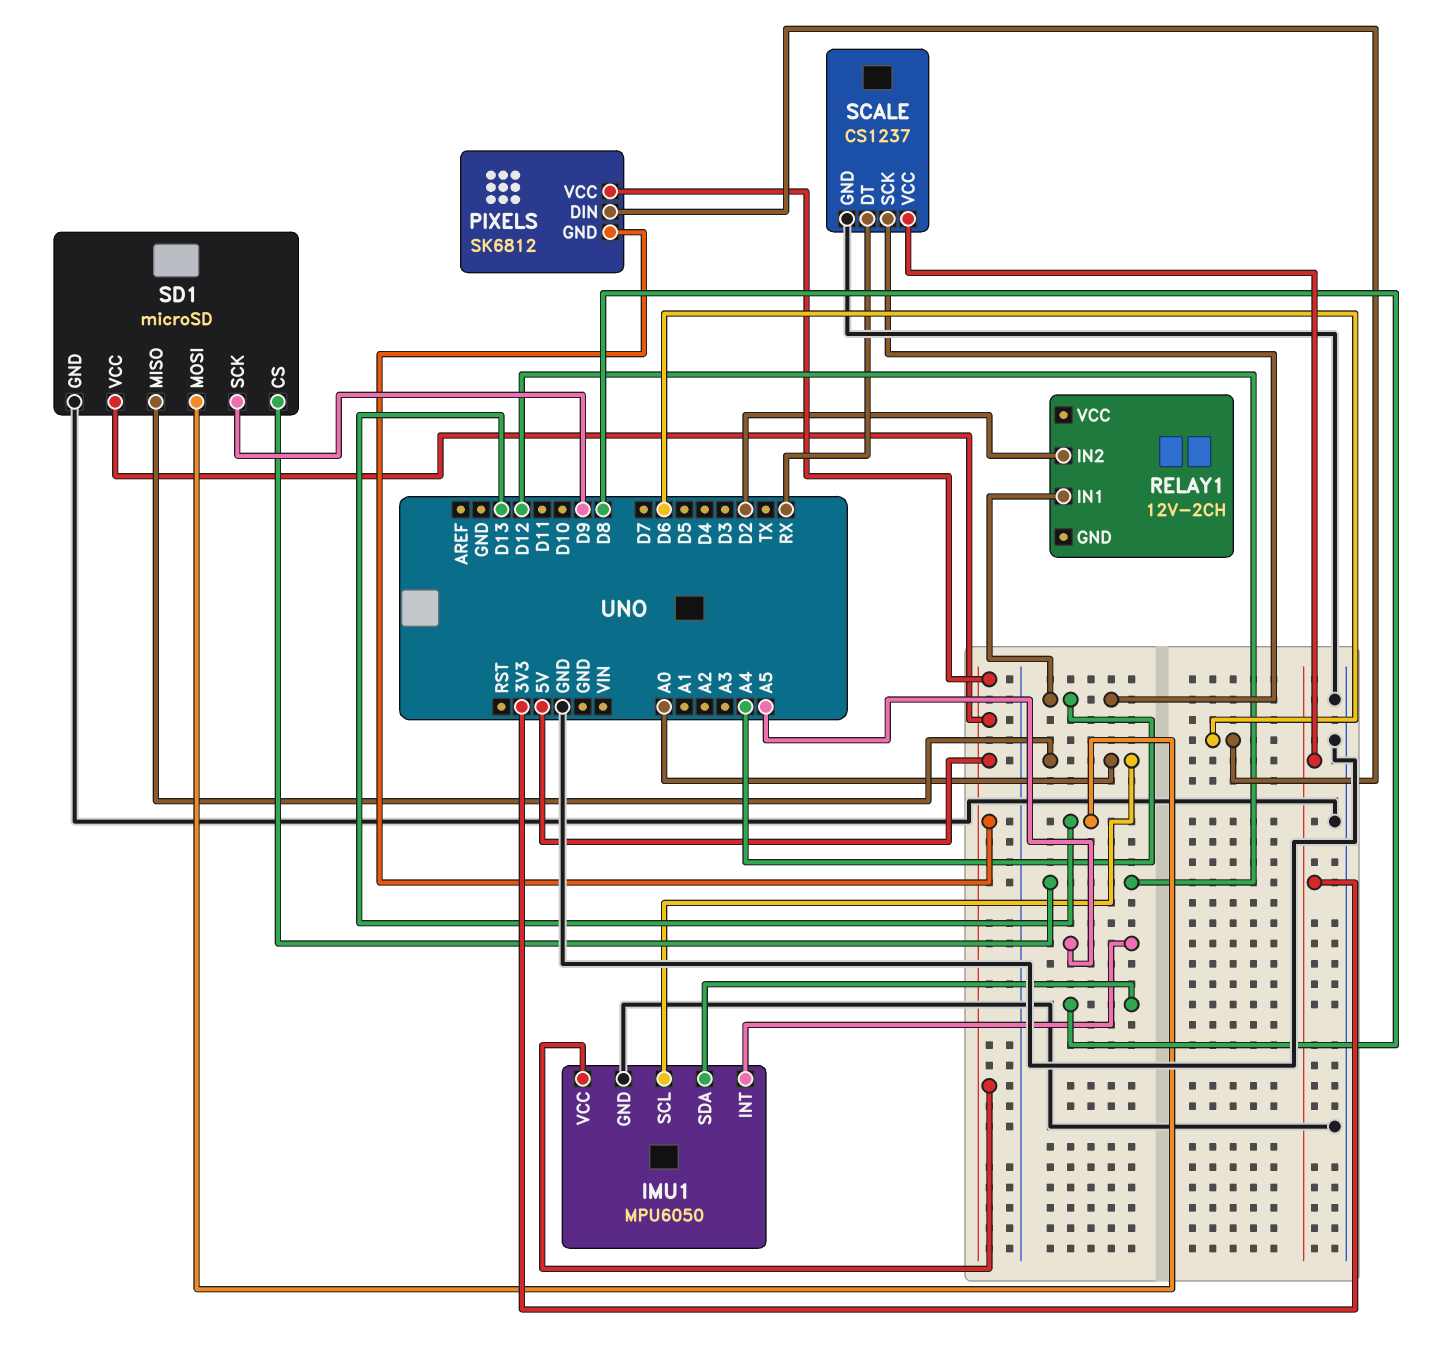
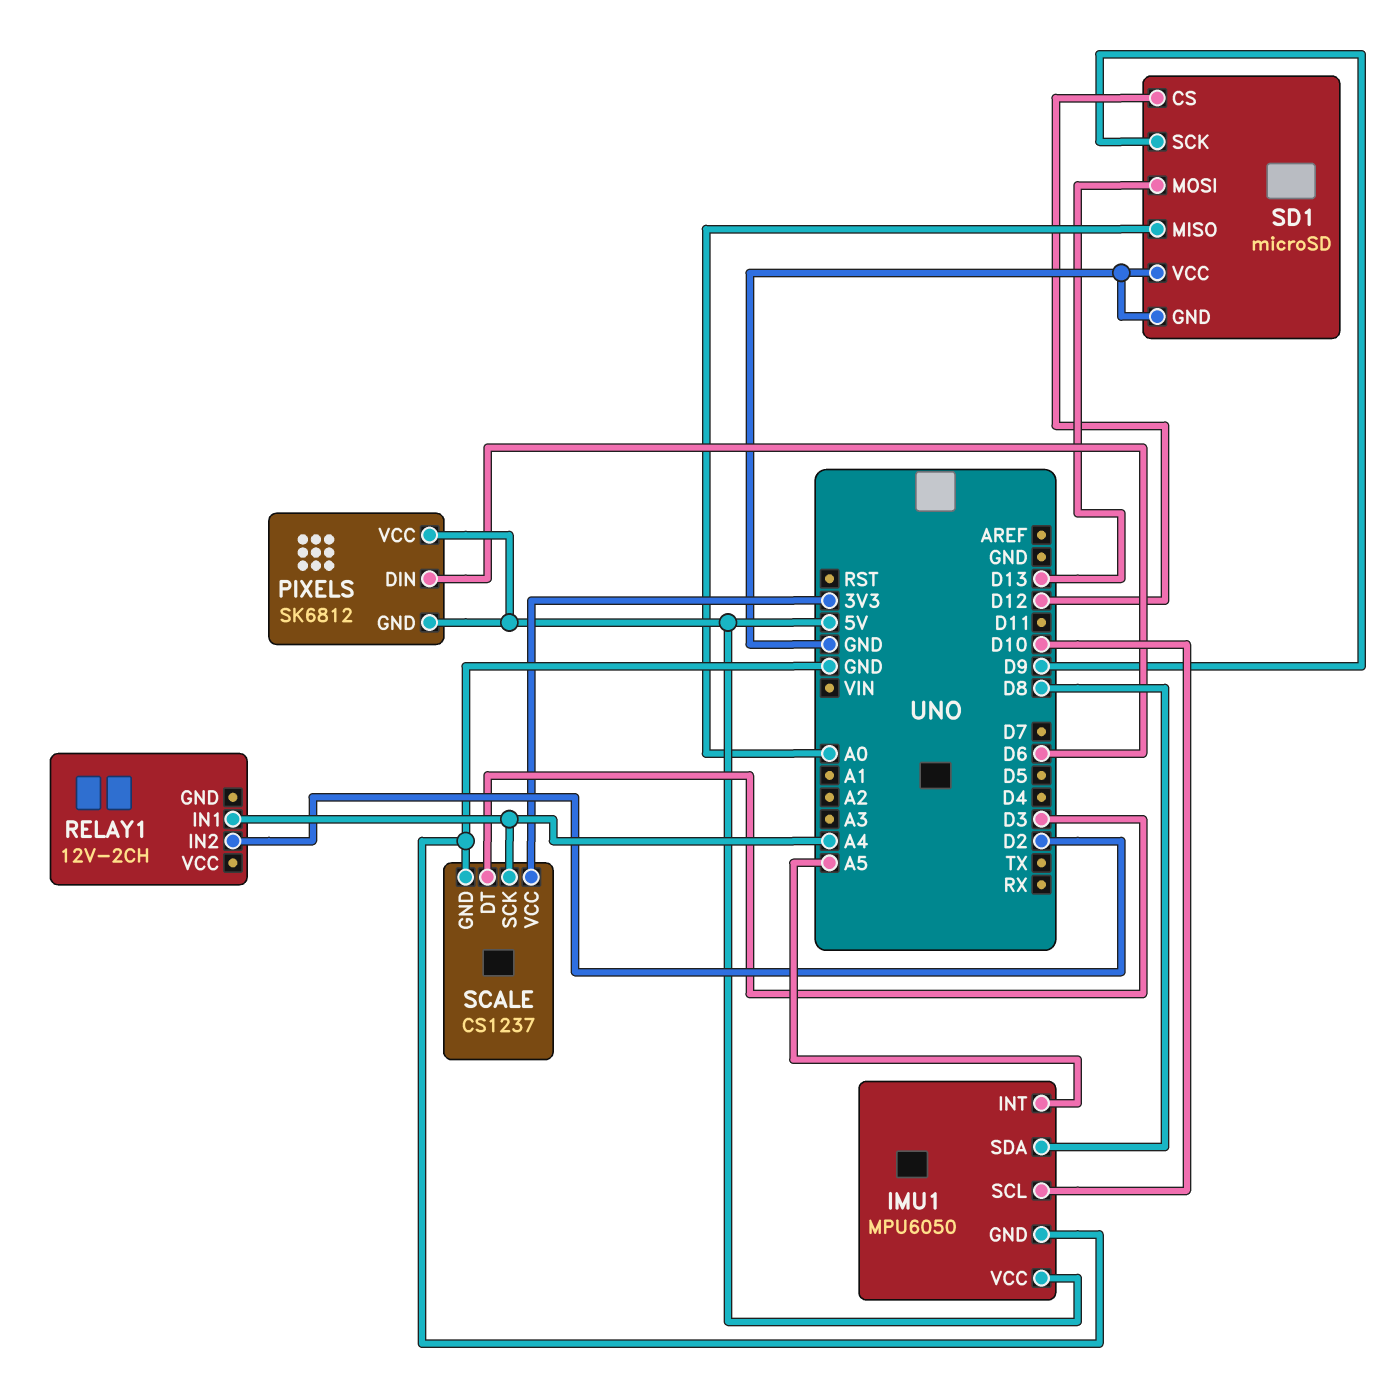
IMU1 pin SCL: A0 -> D10
SCALE pin DT: RX -> D3
SD1 pin VCC: 5V -> GND

